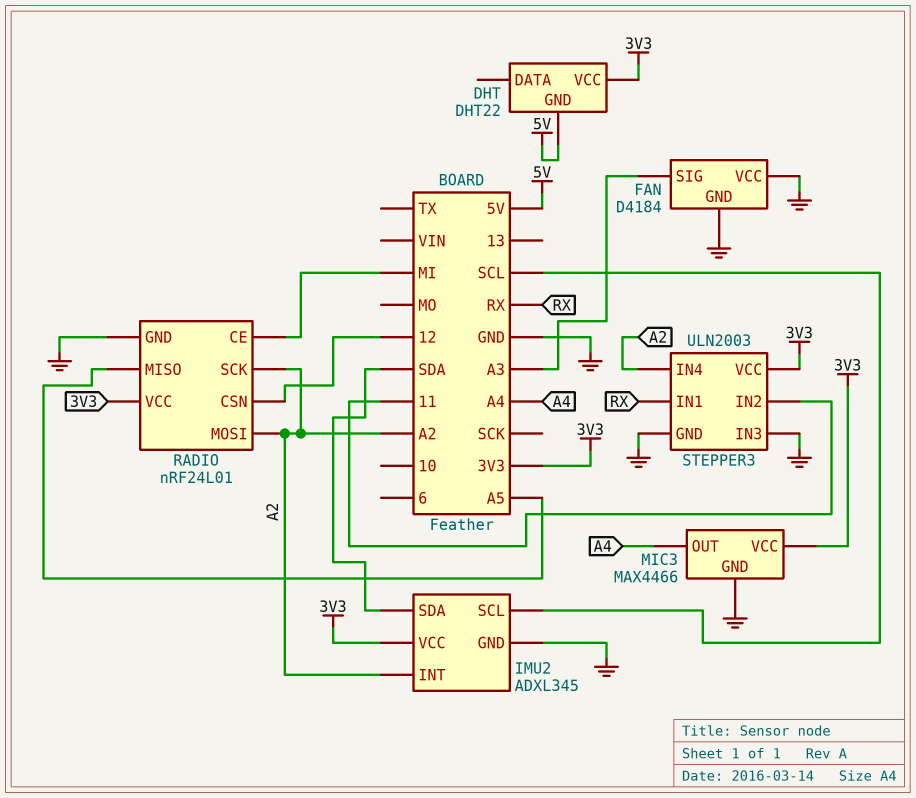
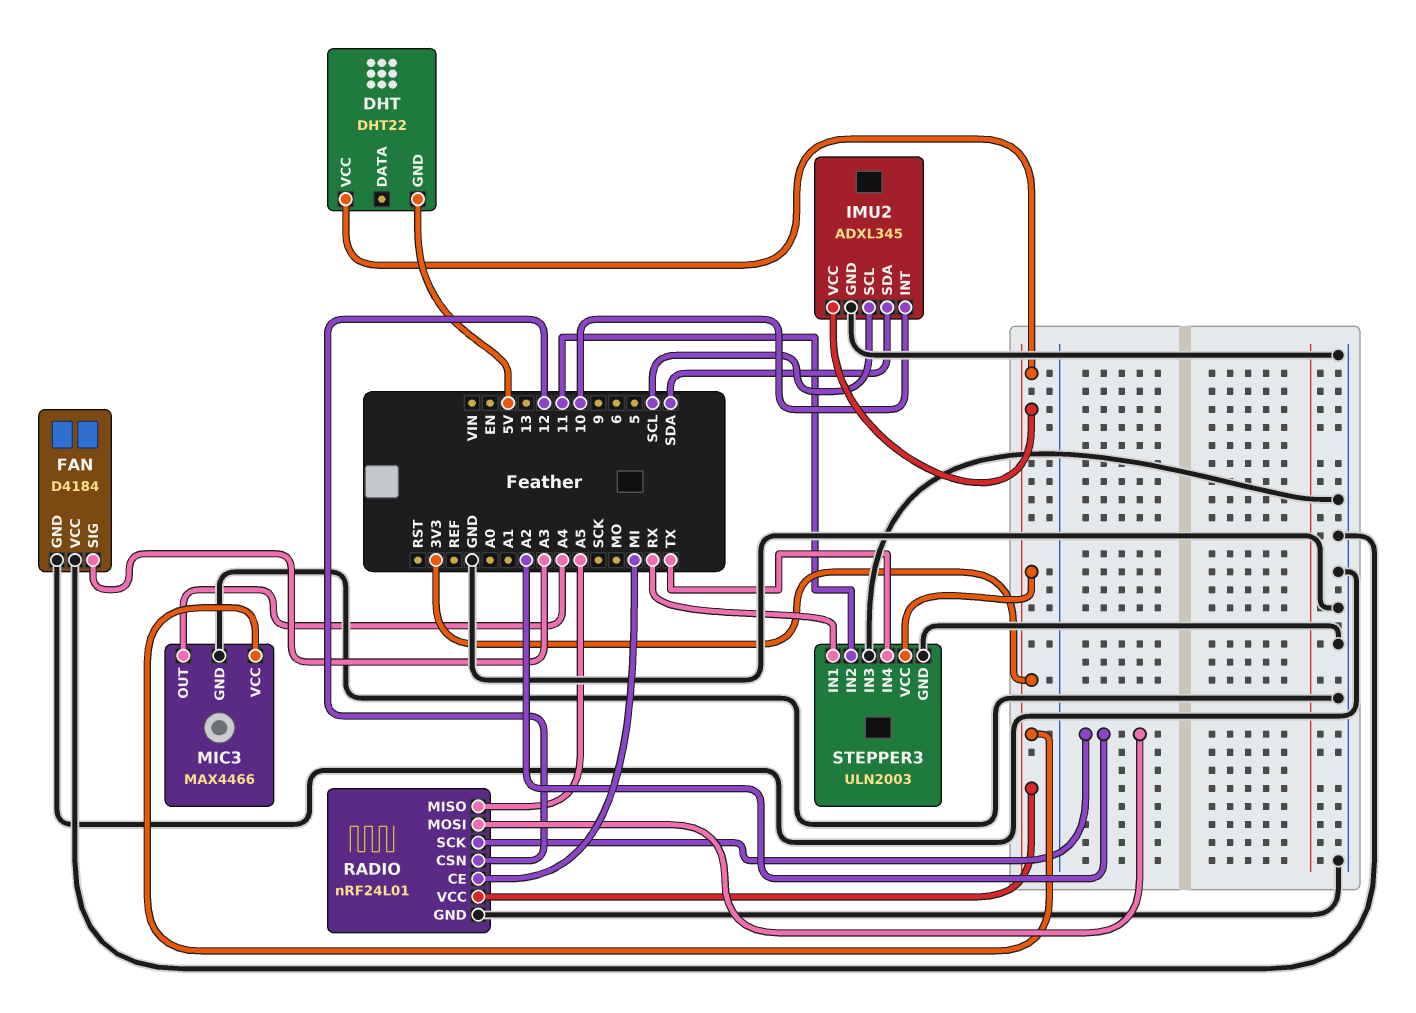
IMU2 pin INT: A2 -> 10
STEPPER3 pin IN4: A2 -> TX

